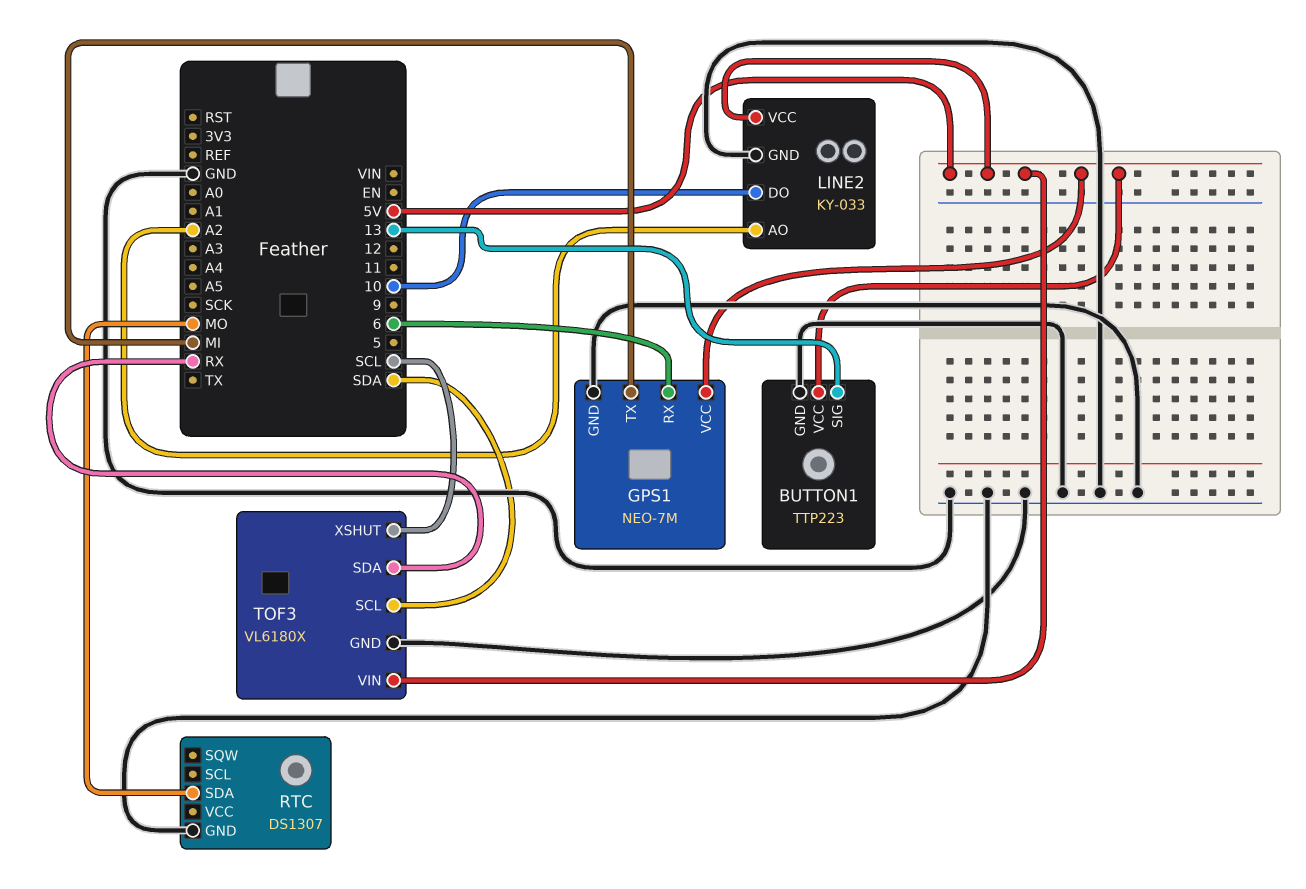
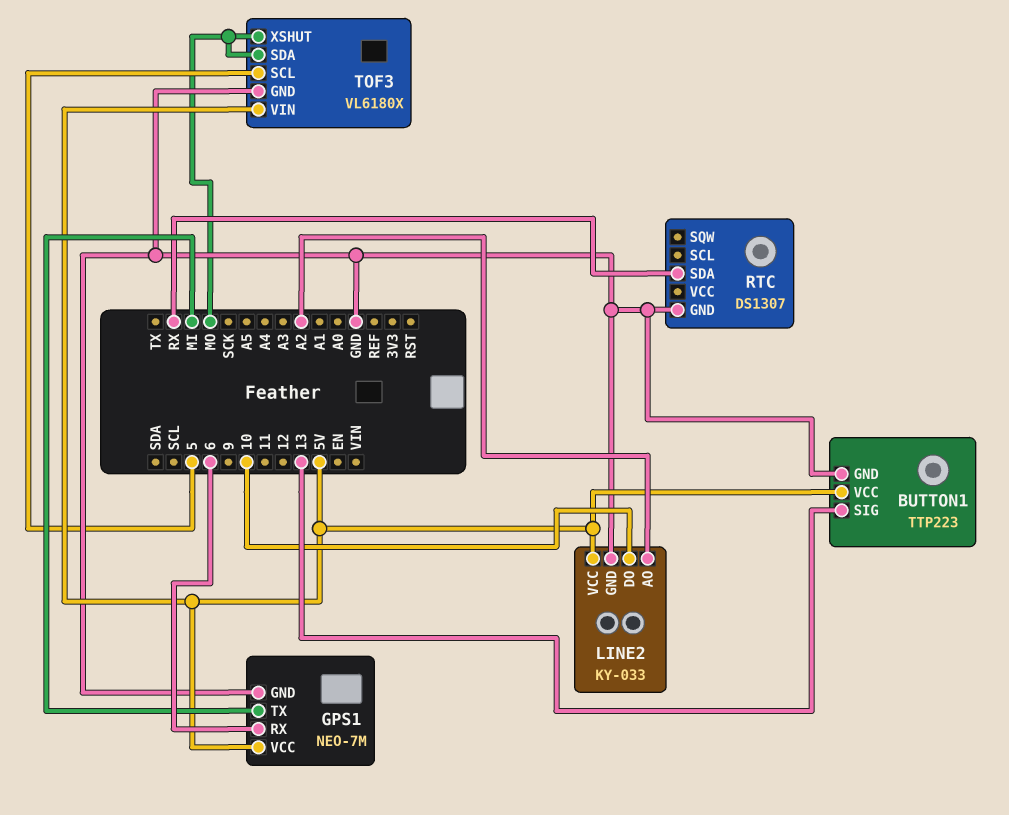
RTC pin SDA: MO -> RX
TOF3 pin SCL: SDA -> 5
TOF3 pin SDA: RX -> MO
TOF3 pin XSHUT: SCL -> MO

